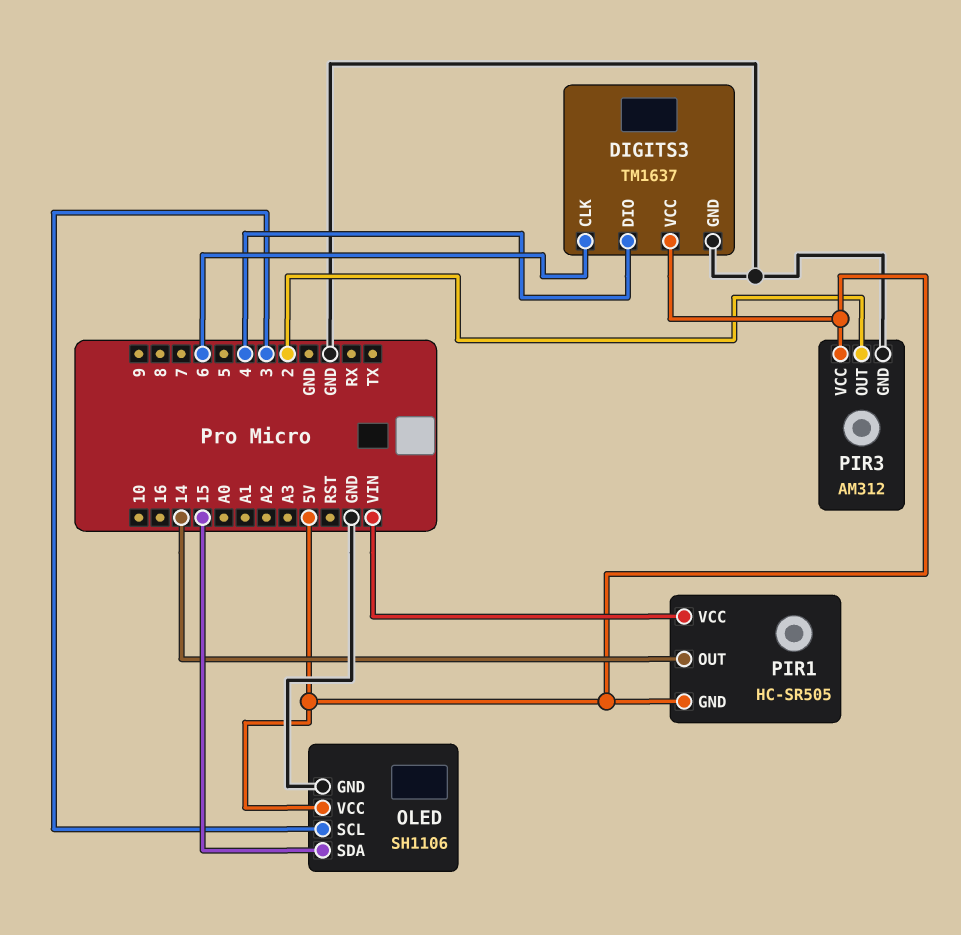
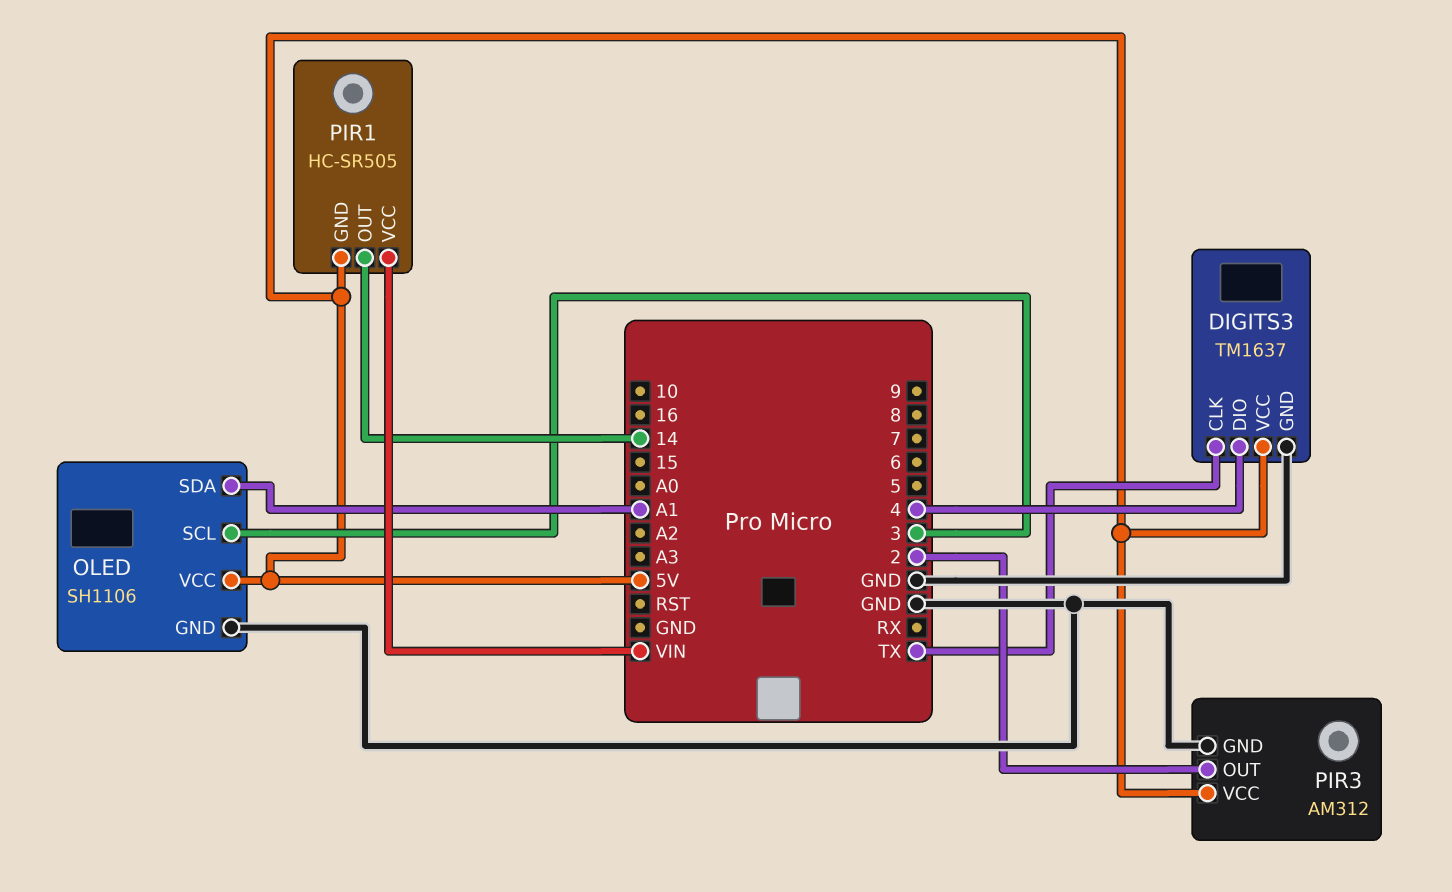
DIGITS3 pin CLK: 6 -> TX
OLED pin SDA: 15 -> A1

